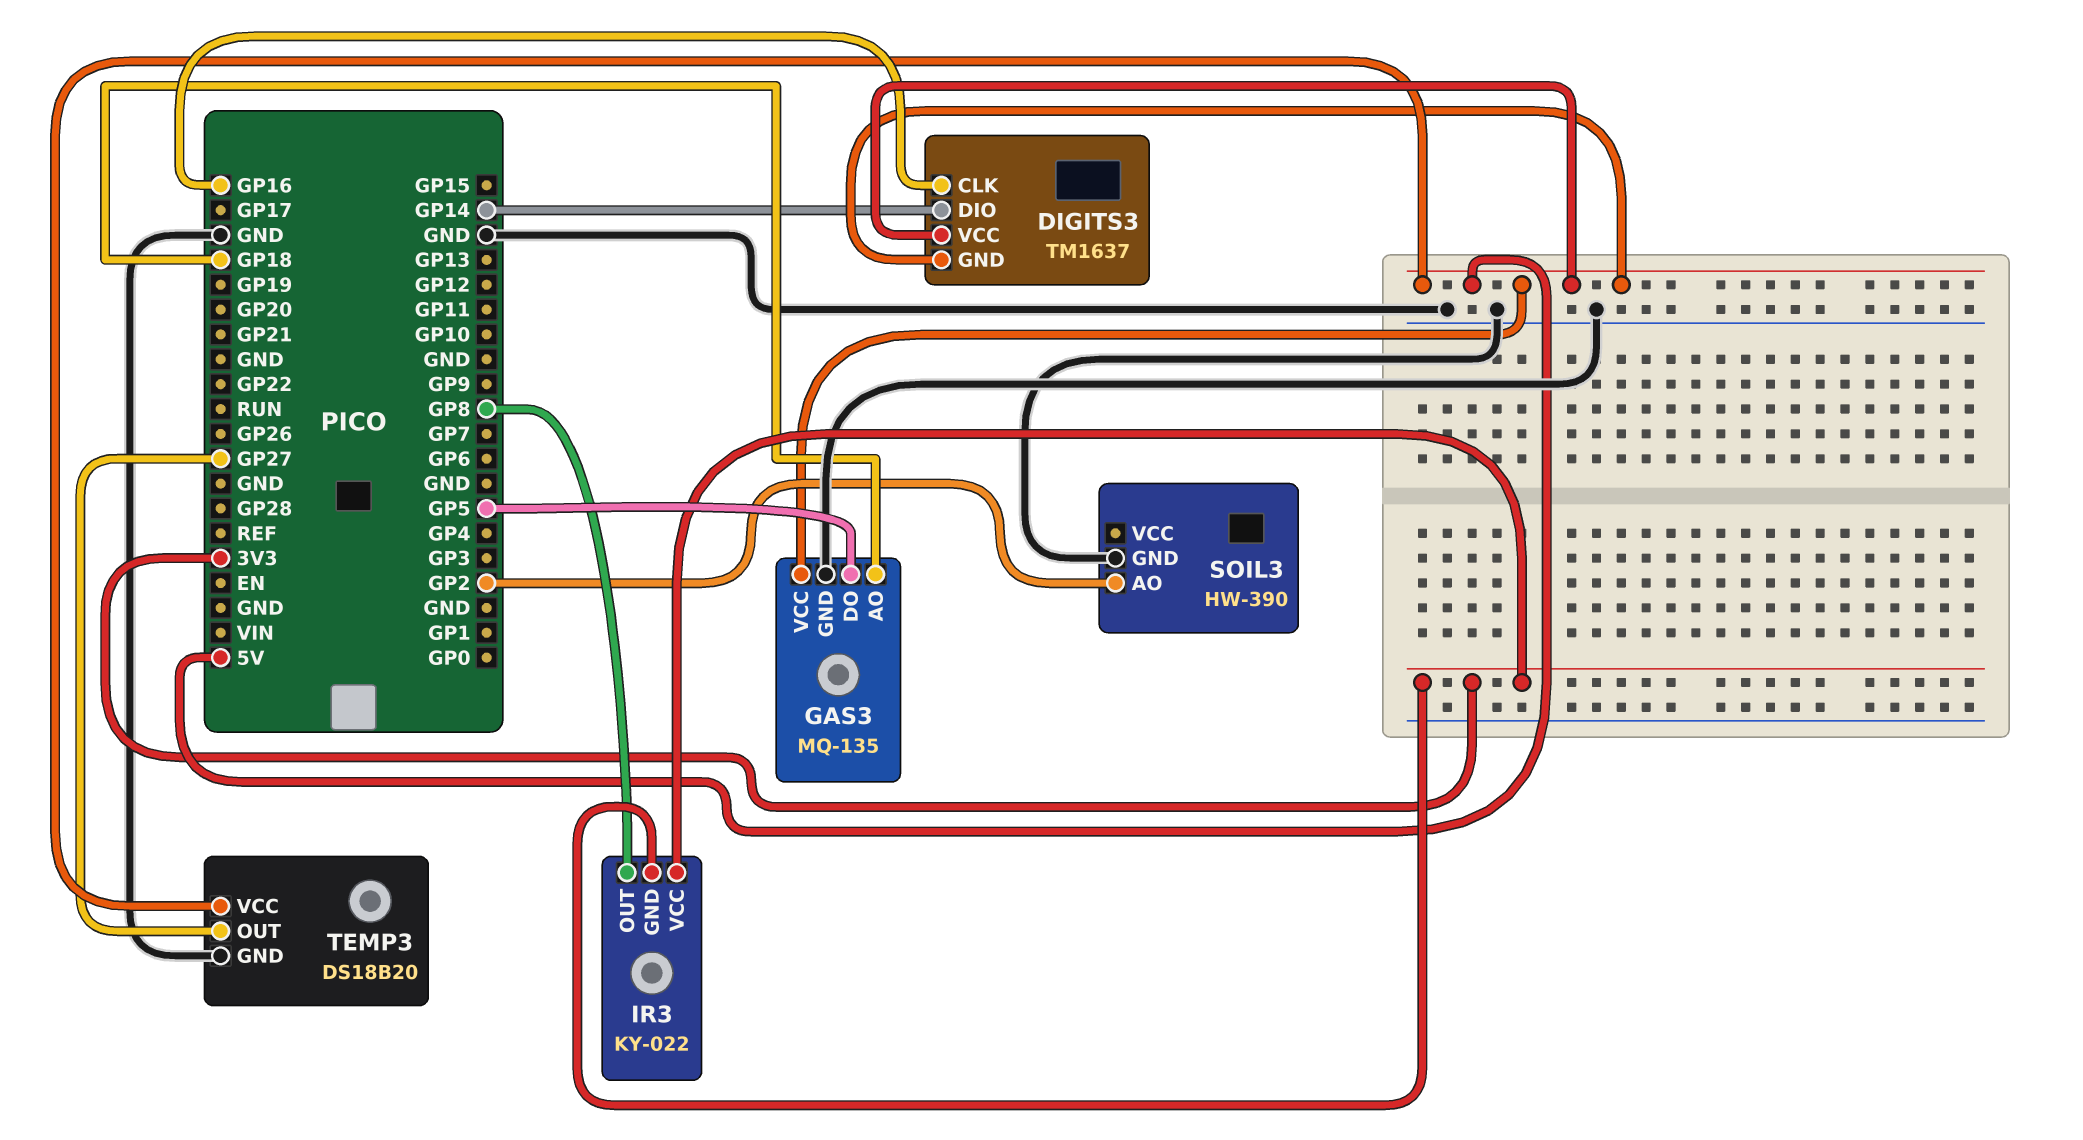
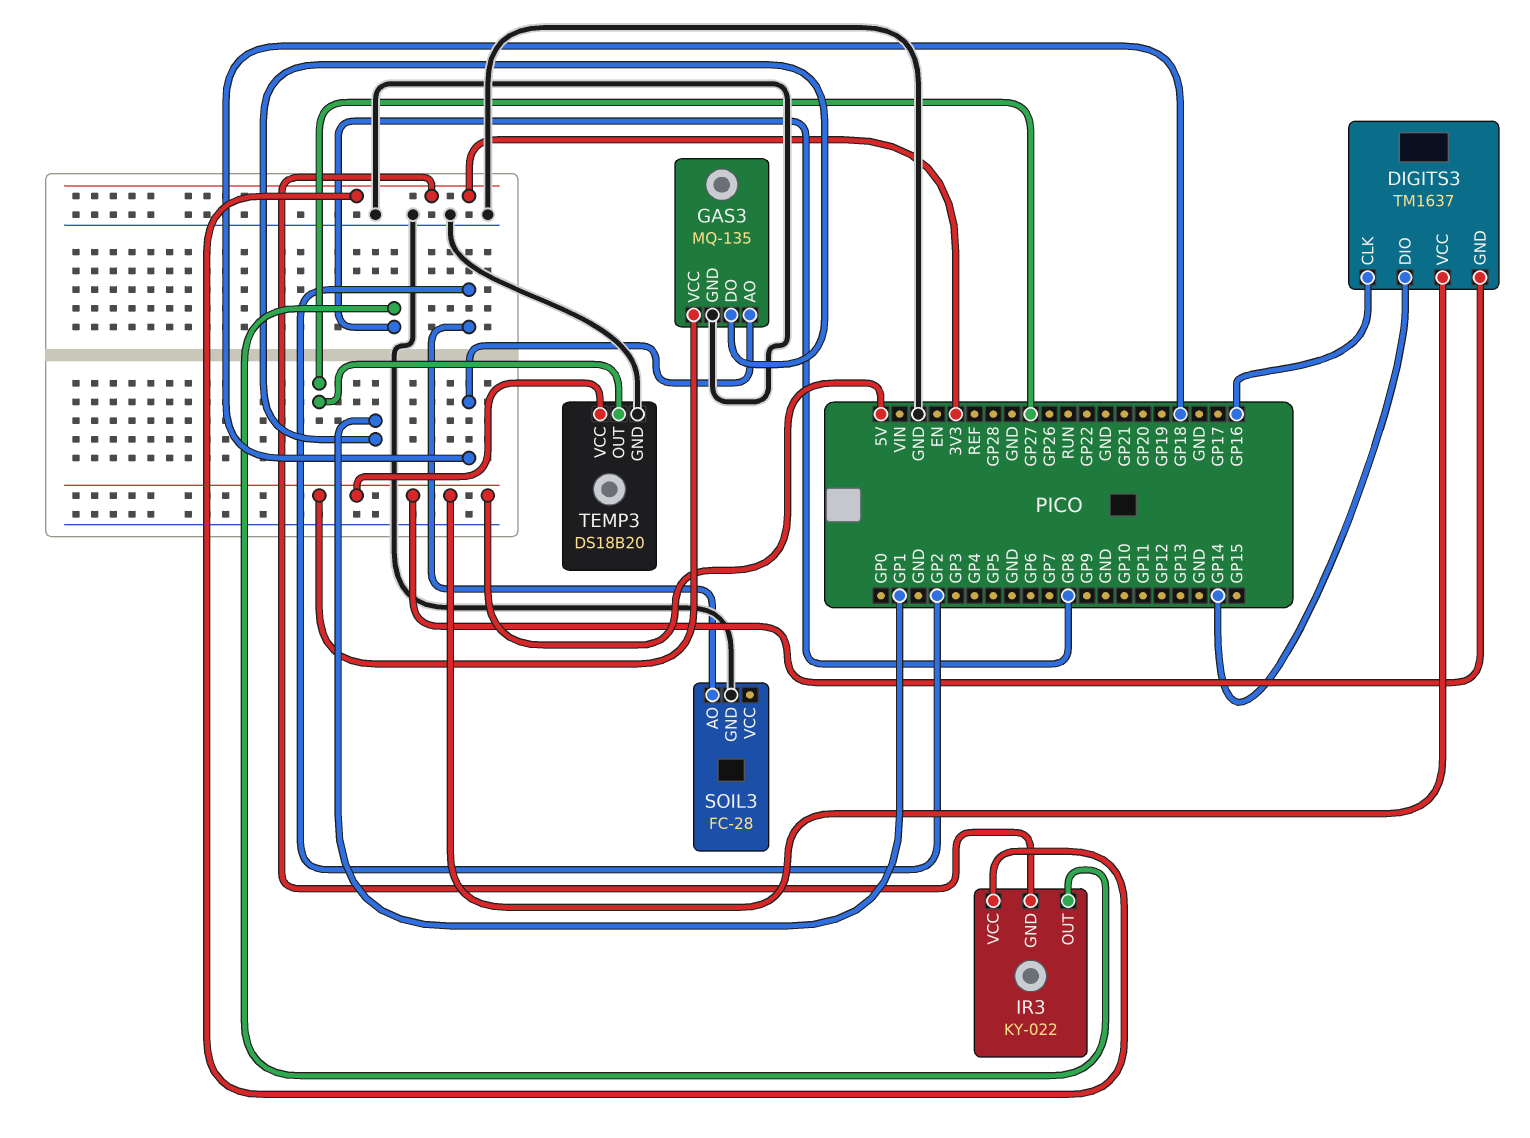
GAS3 pin DO: GP5 -> GP1
SOIL3: HW-390 -> FC-28

